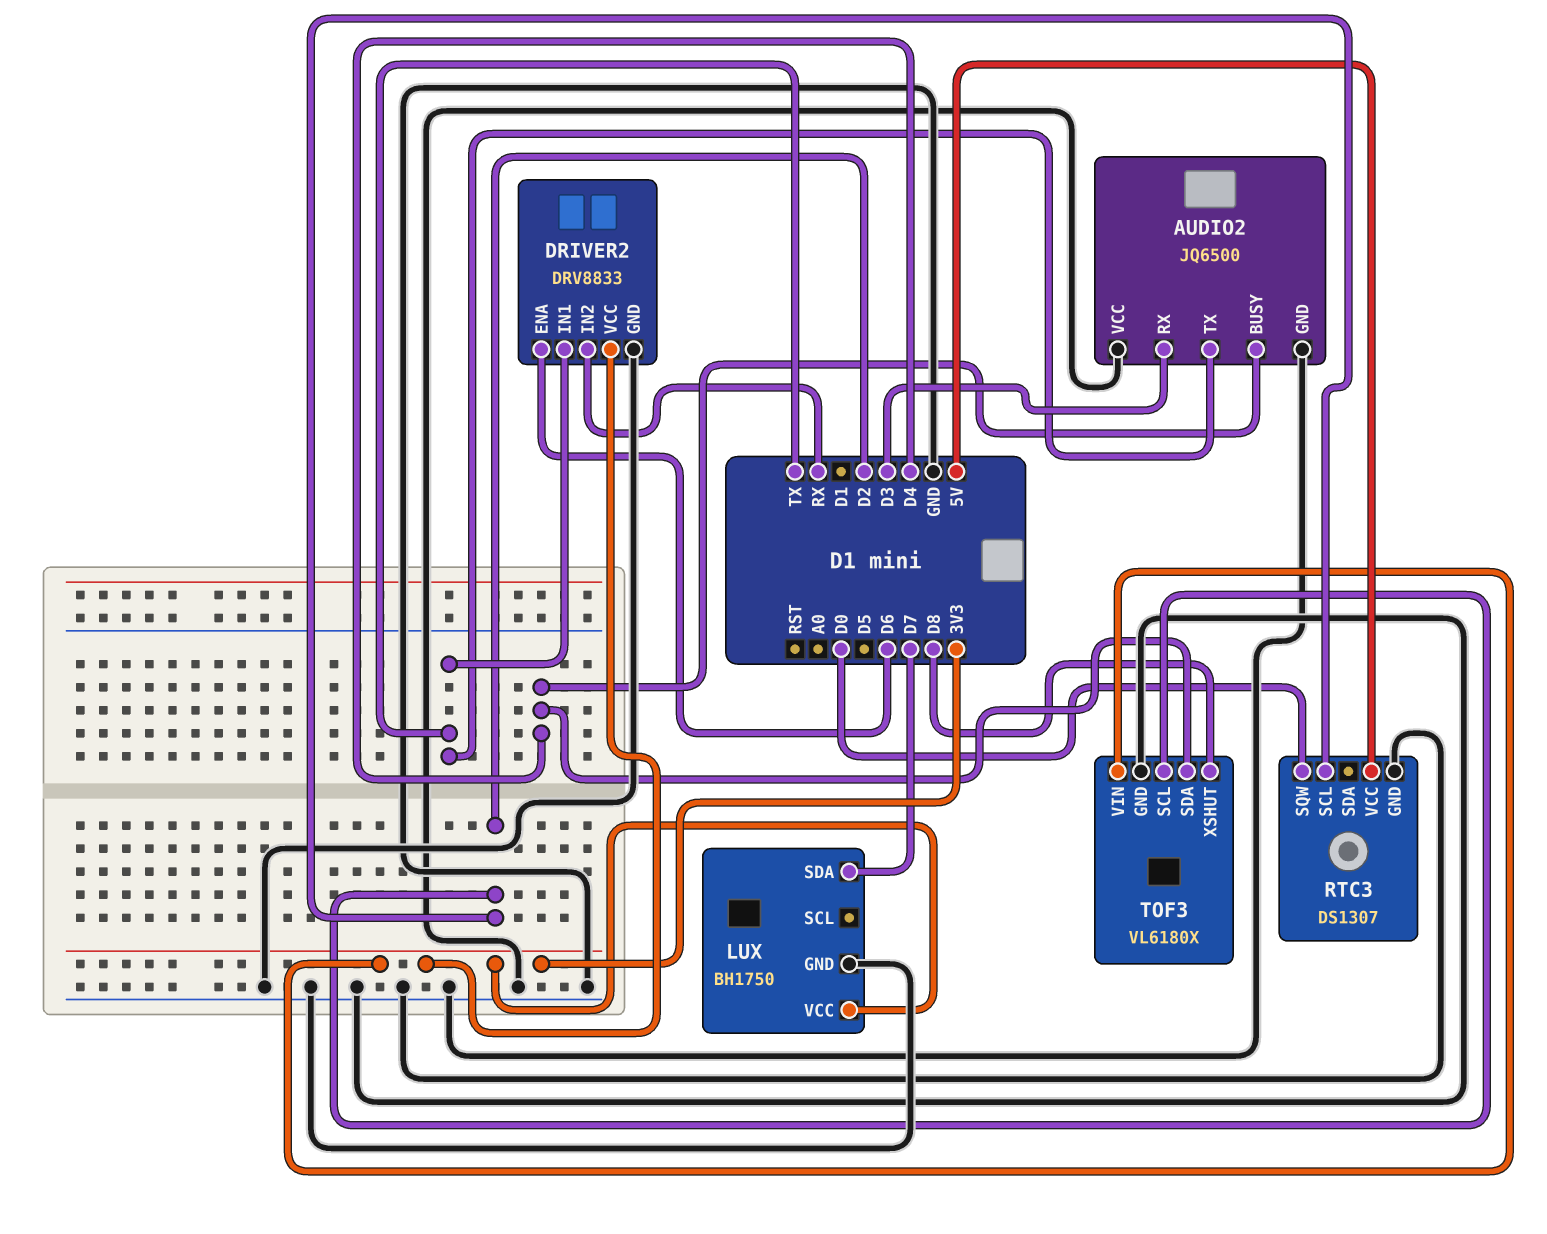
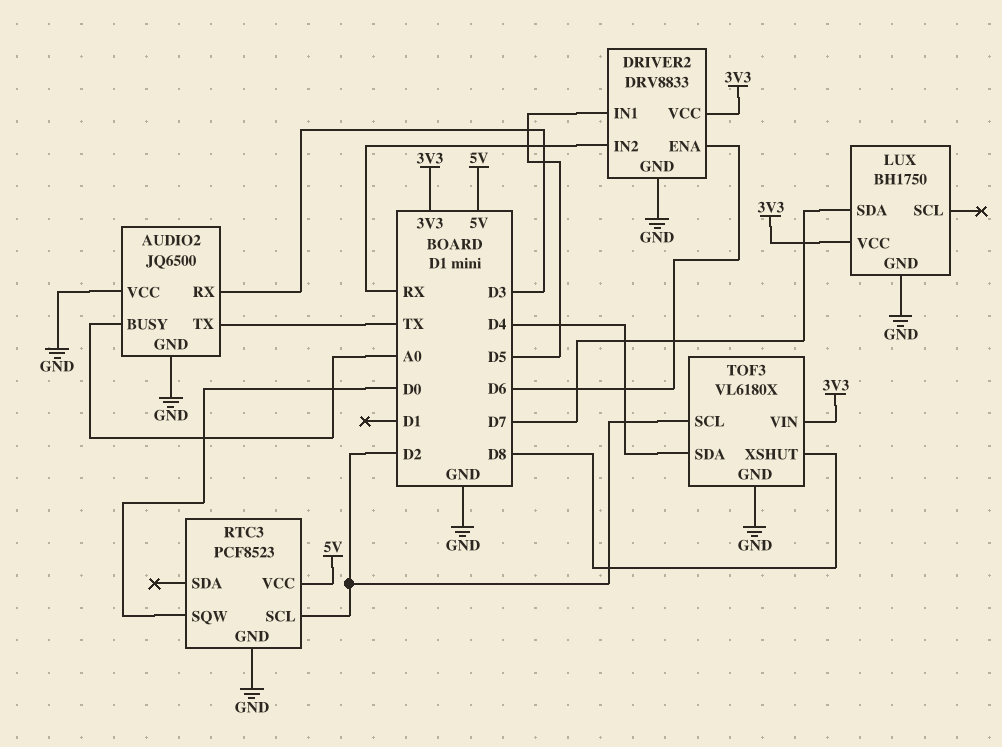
AUDIO2 pin BUSY: D4 -> A0
DRIVER2 pin IN1: TX -> D5
RTC3: DS1307 -> PCF8523

